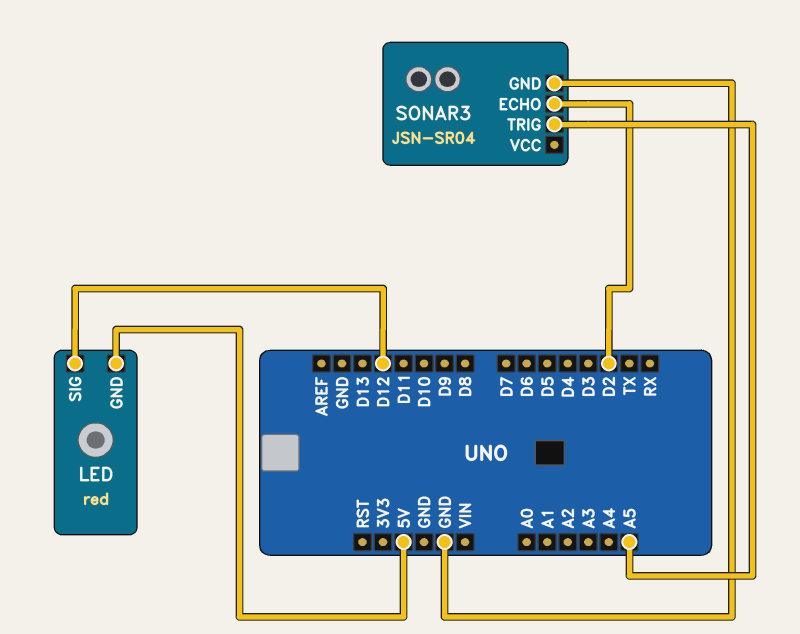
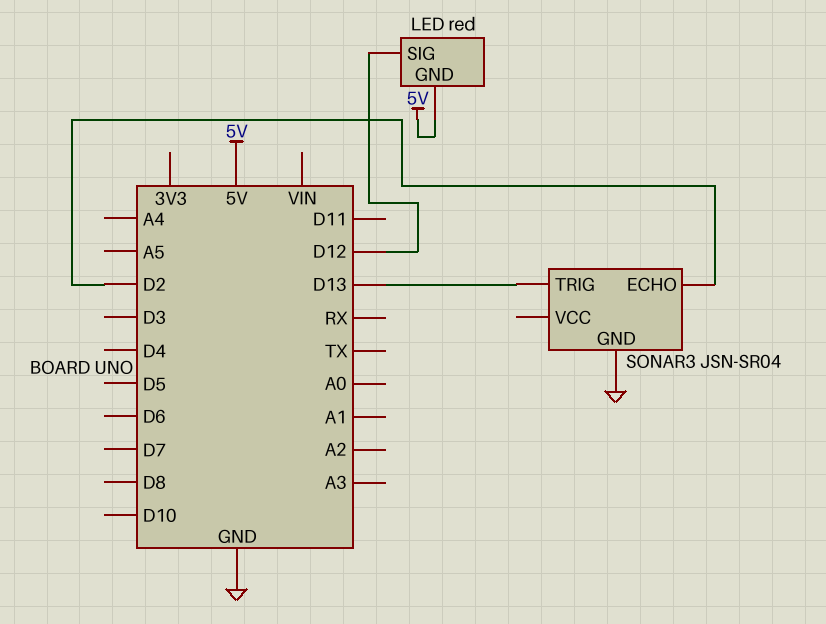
SONAR3 pin TRIG: A5 -> D13

